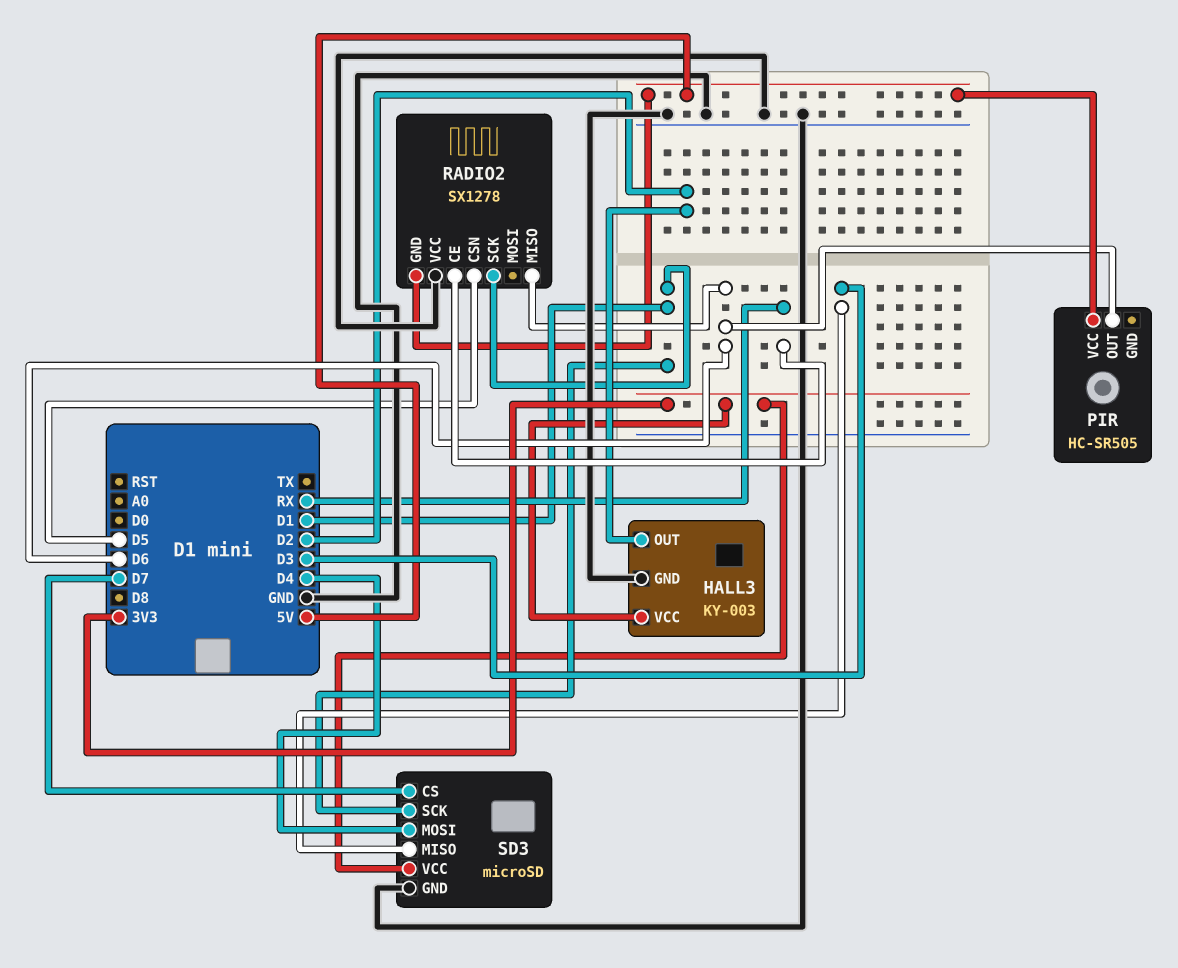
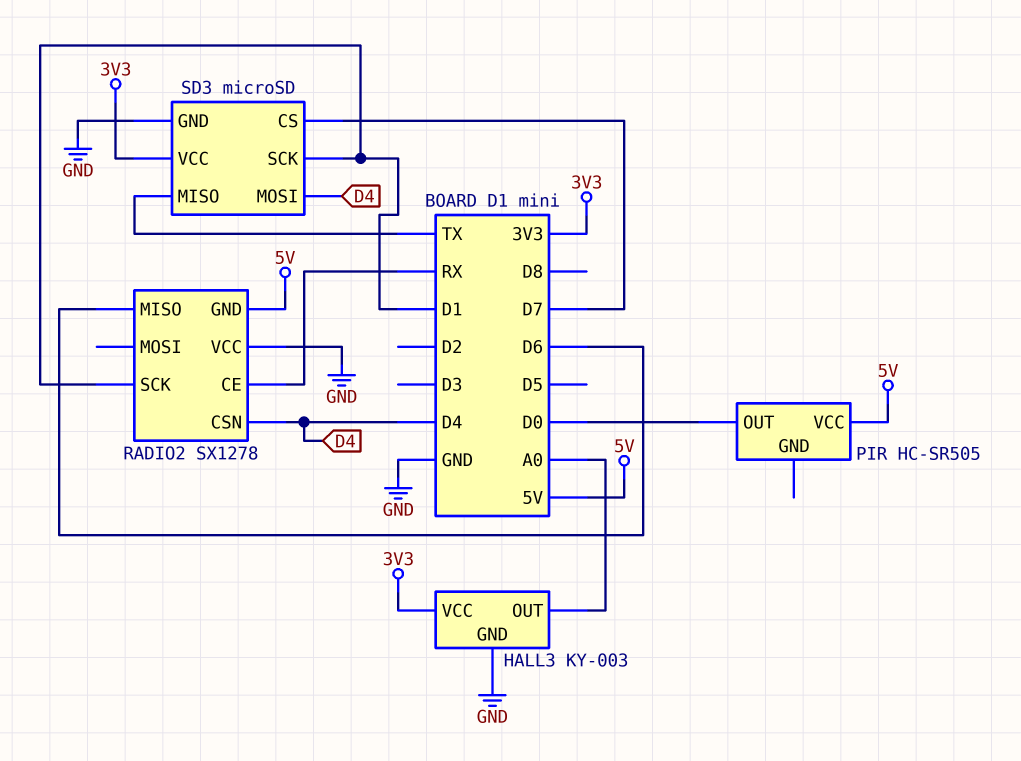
HALL3 pin OUT: D2 -> A0
PIR pin OUT: D6 -> D0
RADIO2 pin CSN: D5 -> D4
SD3 pin MISO: D3 -> TX

